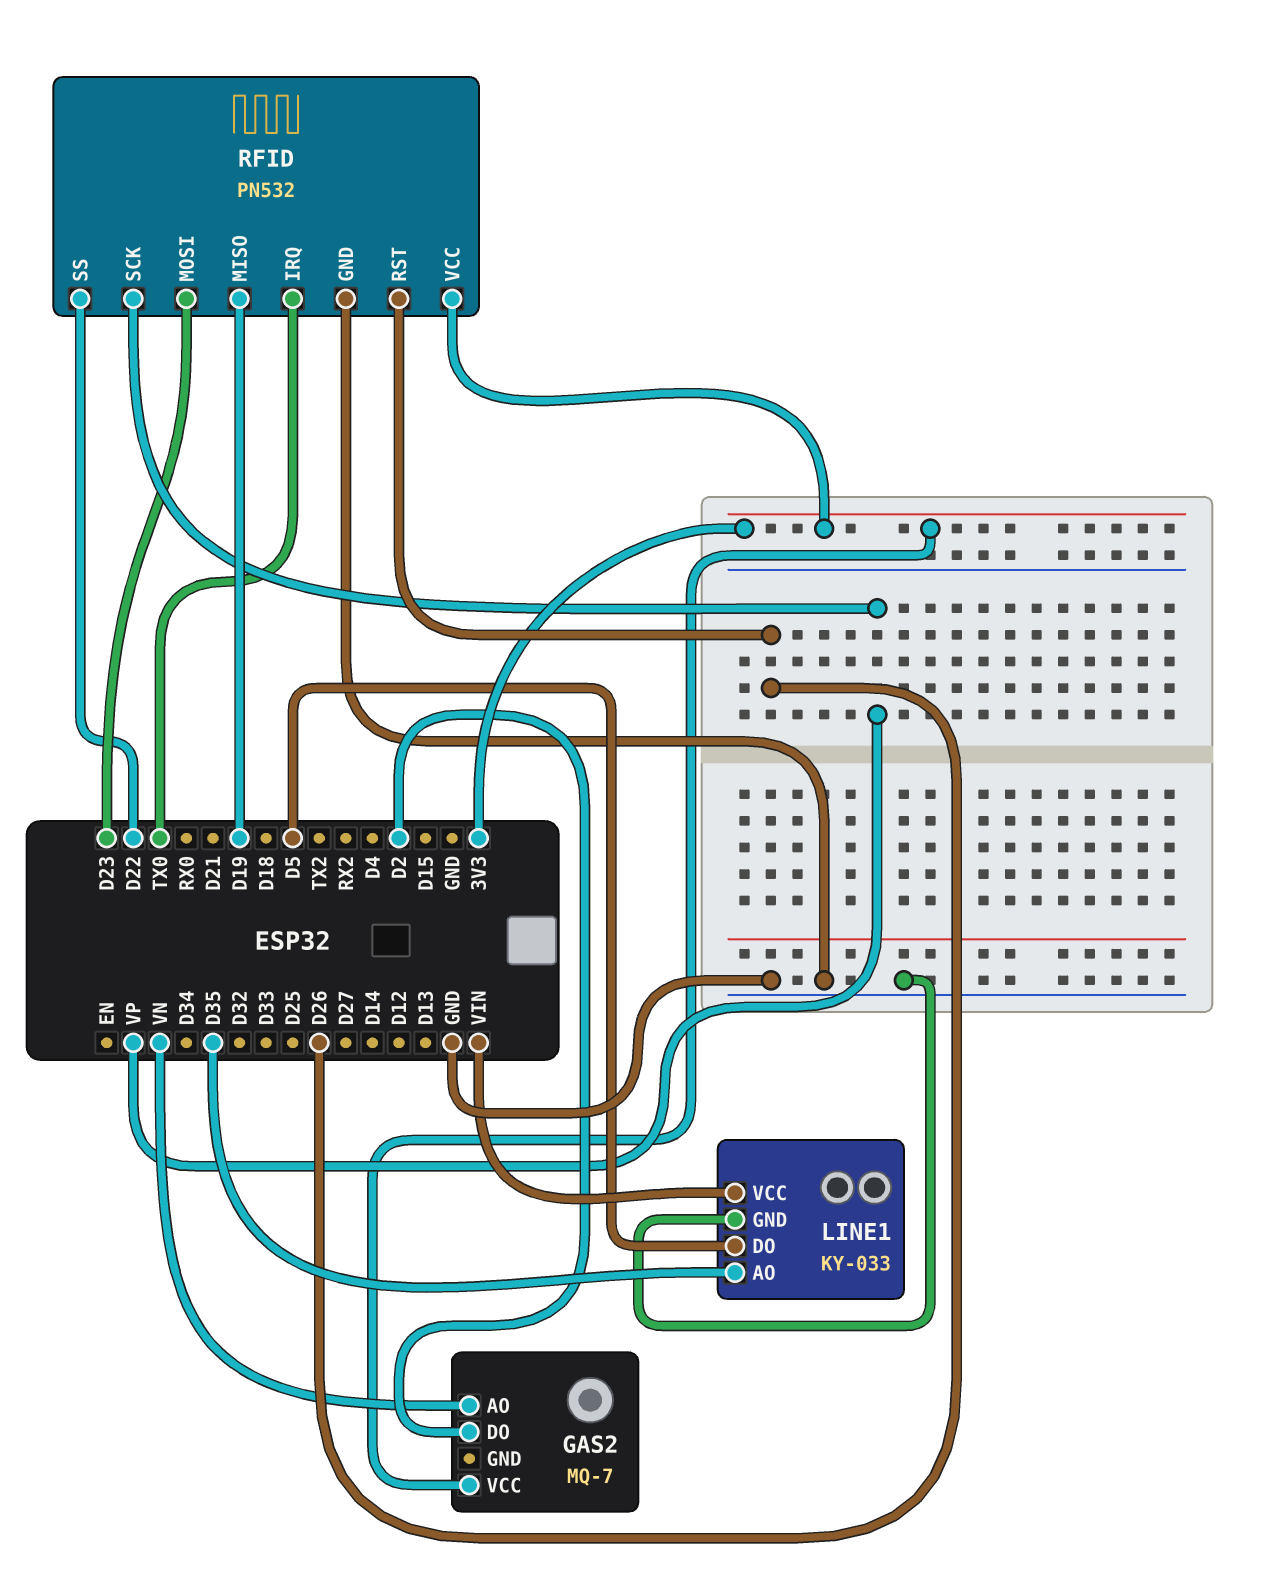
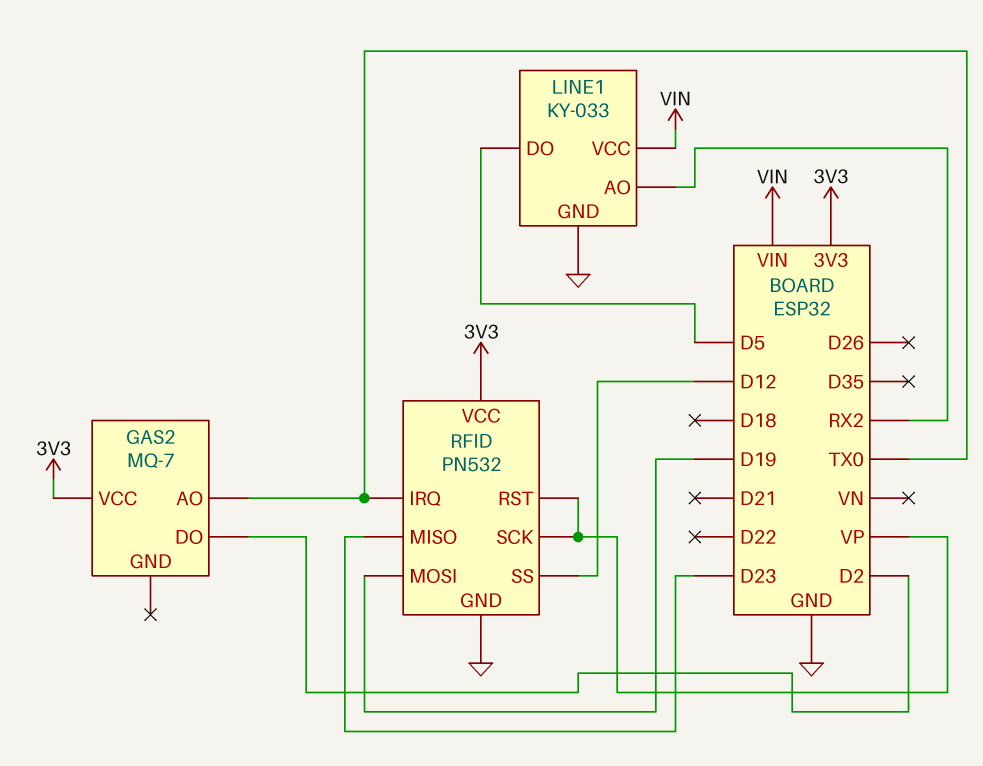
GAS2 pin AO: VN -> TX0
LINE1 pin AO: D35 -> RX2
RFID pin MISO: D19 -> D23
RFID pin MOSI: D23 -> D19
RFID pin RST: D26 -> VP
RFID pin SS: D22 -> D12

